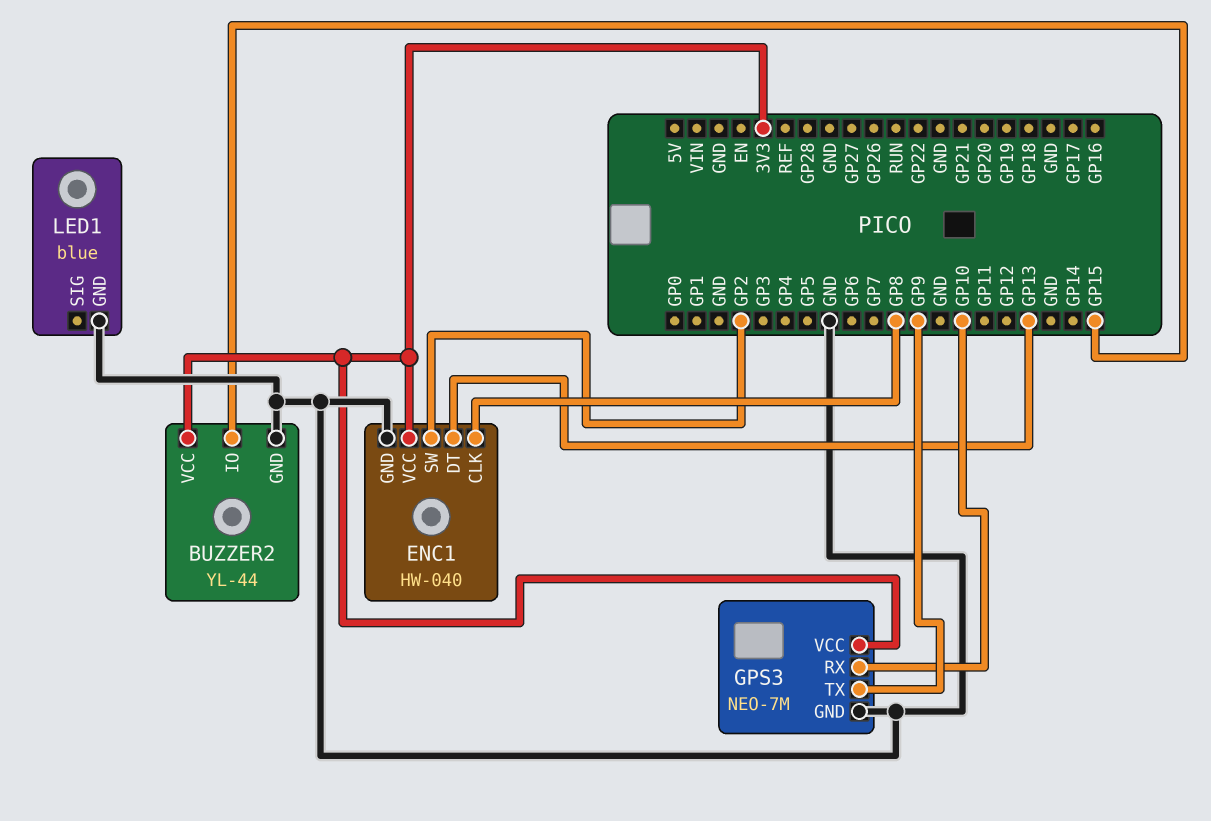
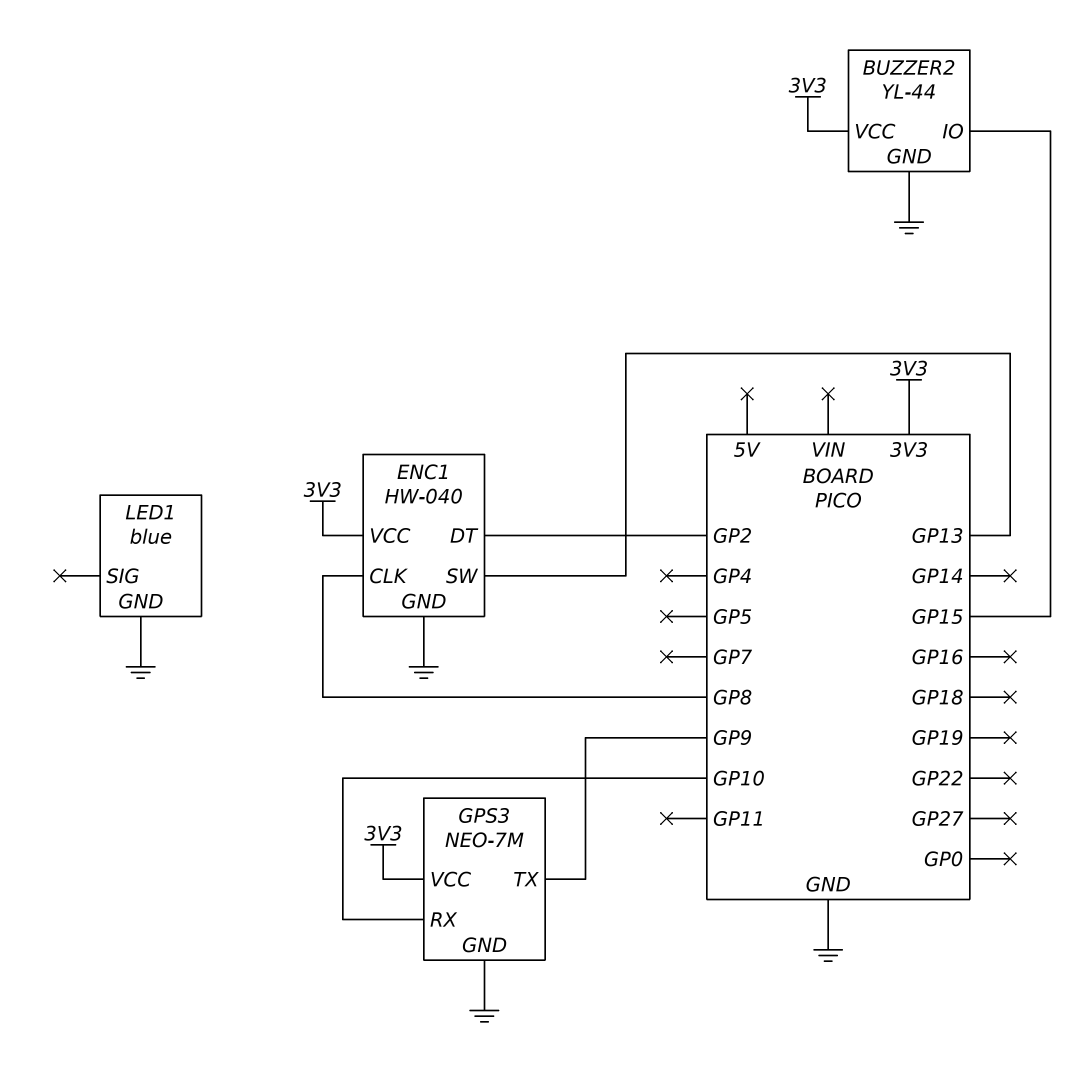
ENC1 pin DT: GP13 -> GP2
ENC1 pin SW: GP2 -> GP13

